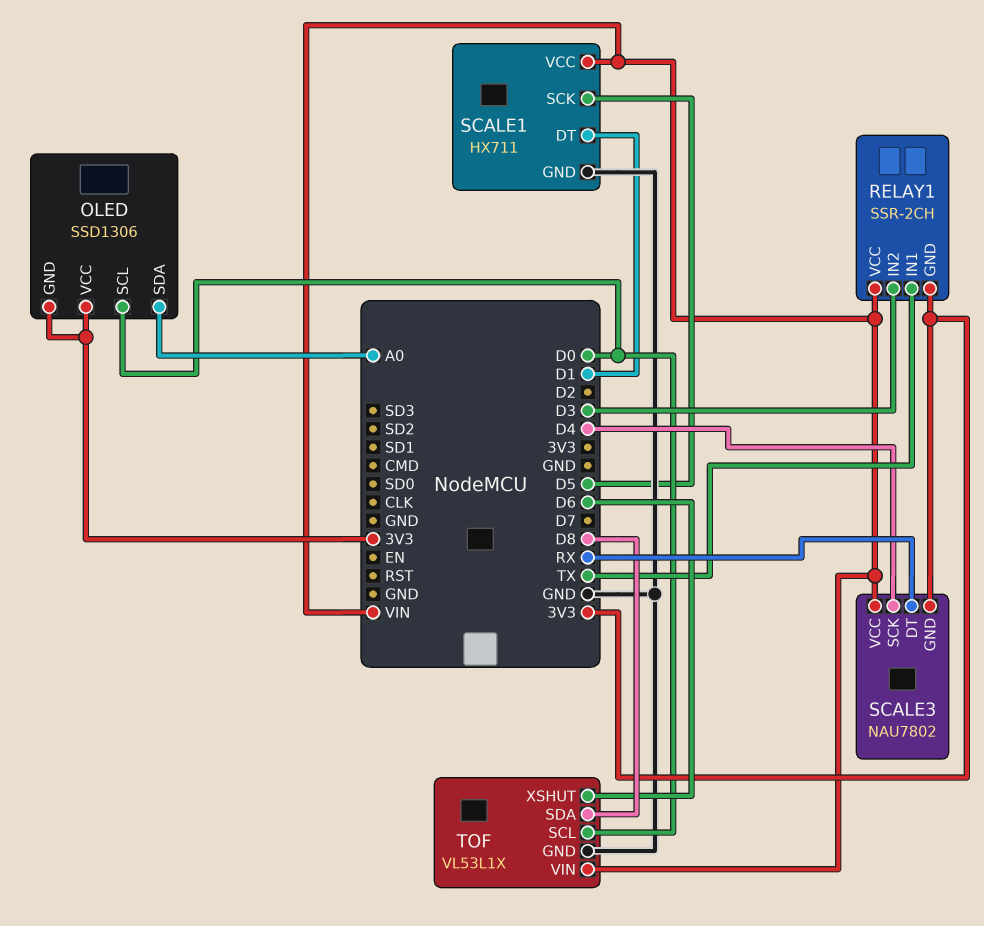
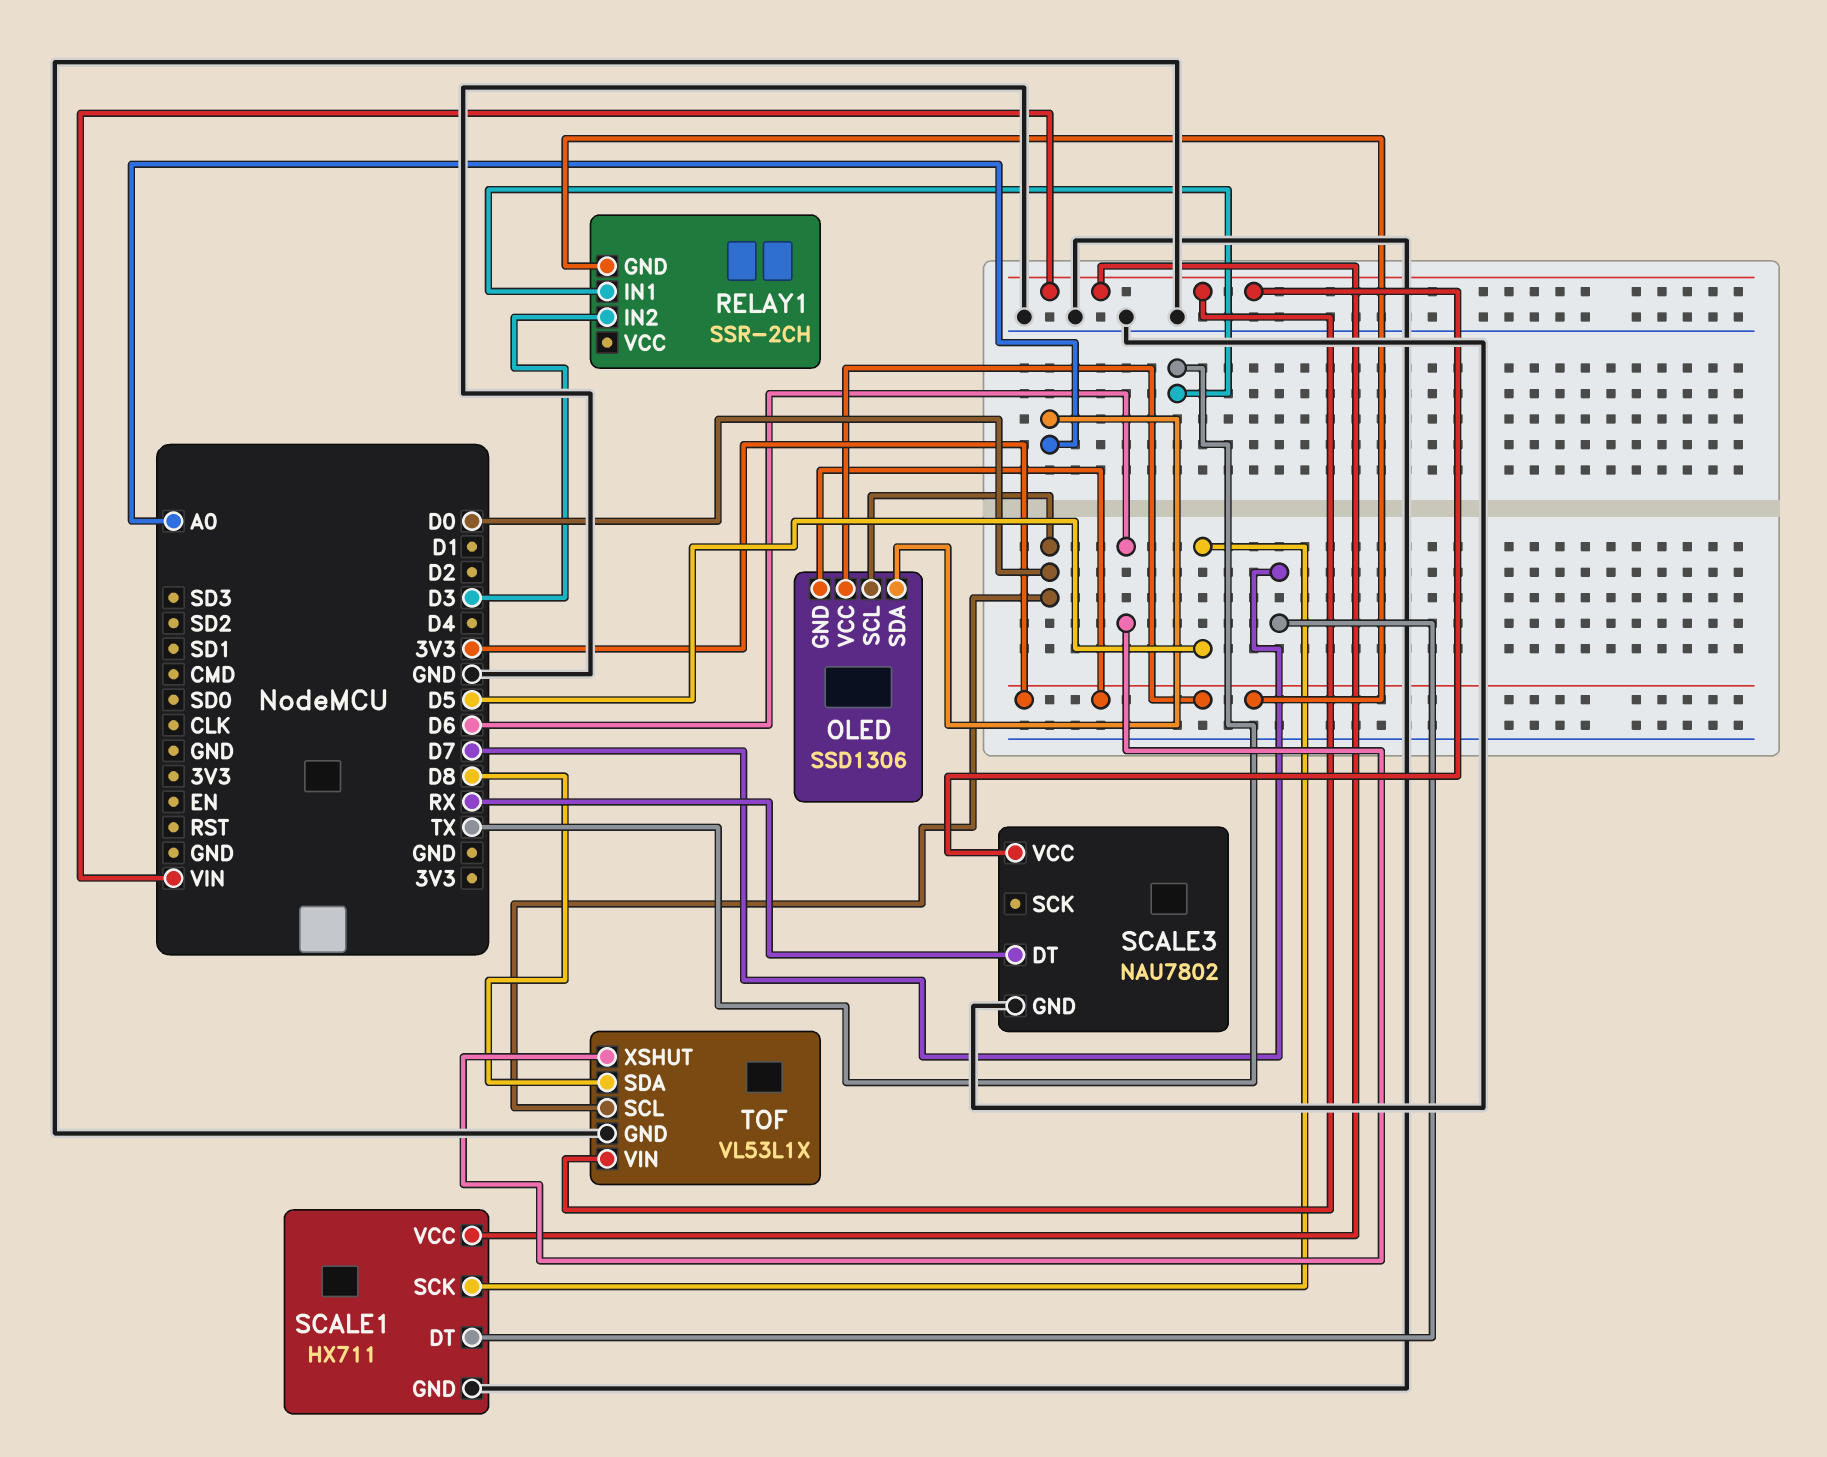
RELAY1 pin VCC: VIN -> none
SCALE1 pin DT: D1 -> D7
SCALE3 pin GND: 3V3 -> GND
SCALE3 pin SCK: D4 -> none

